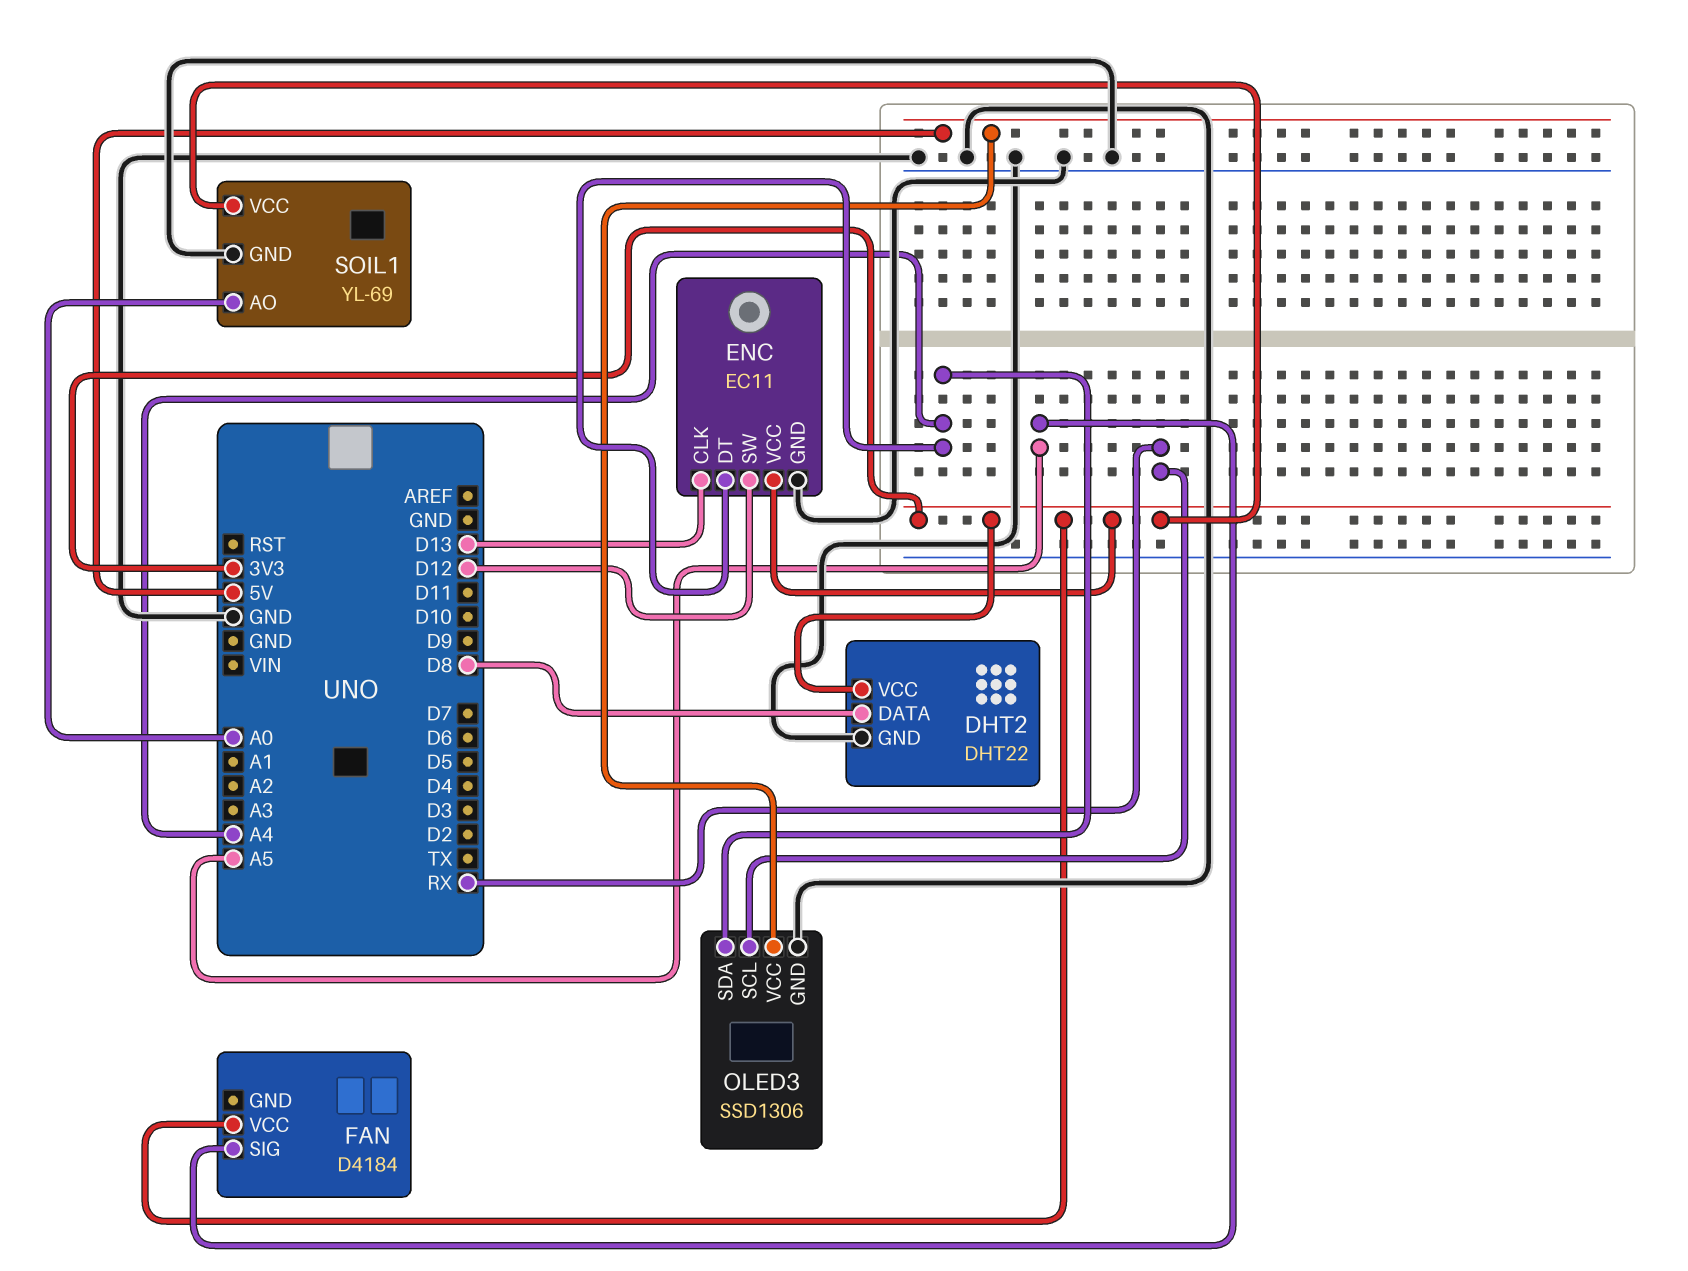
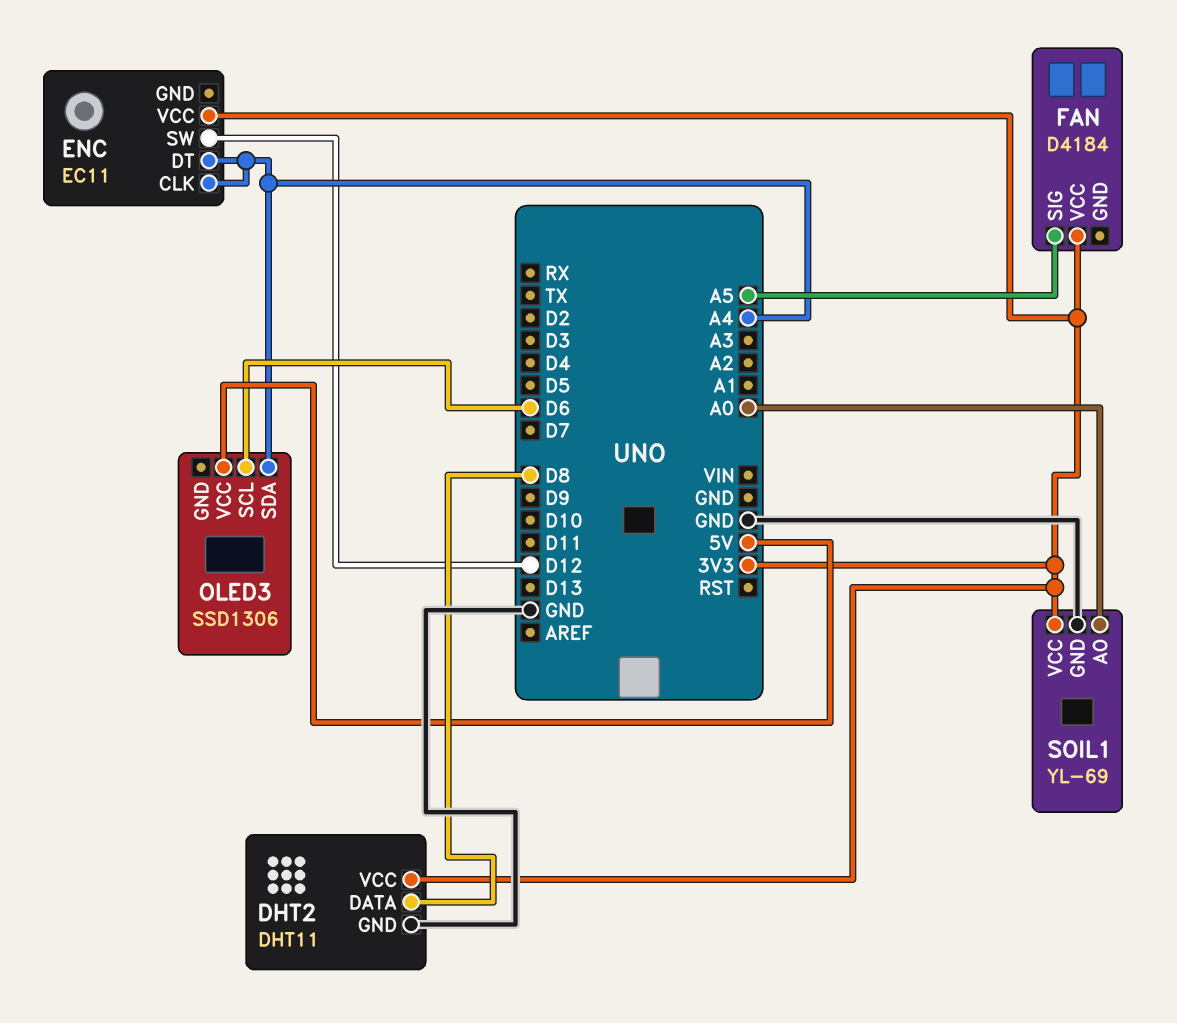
DHT2: DHT22 -> DHT11
ENC pin CLK: D13 -> A4
ENC pin GND: GND -> none
OLED3 pin GND: GND -> none
OLED3 pin SCL: RX -> D6

